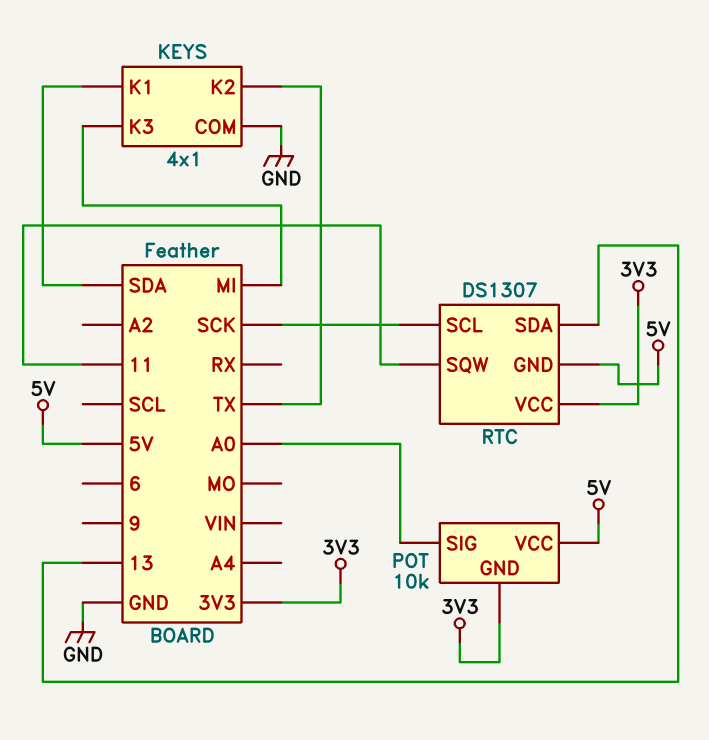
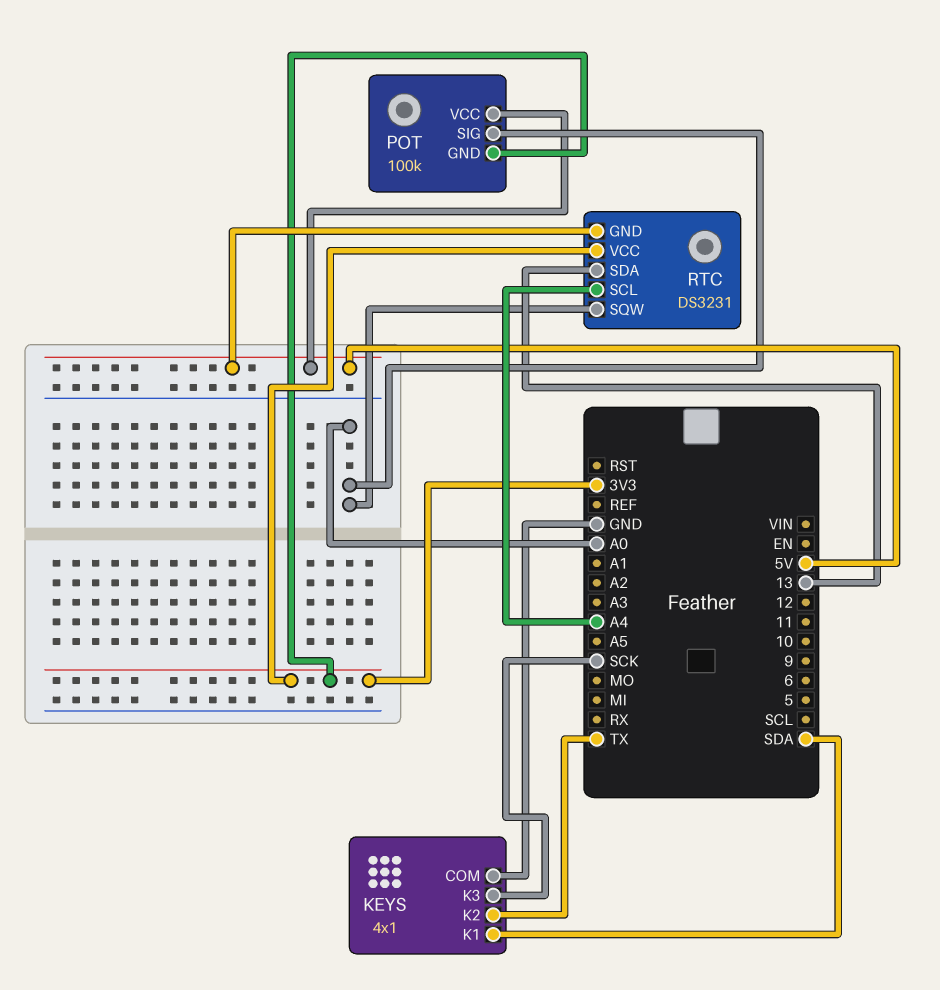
KEYS pin K3: MI -> SCK
POT: 10k -> 100k
RTC: DS1307 -> DS3231
RTC pin SCL: SCK -> A4
RTC pin SQW: 11 -> A0

